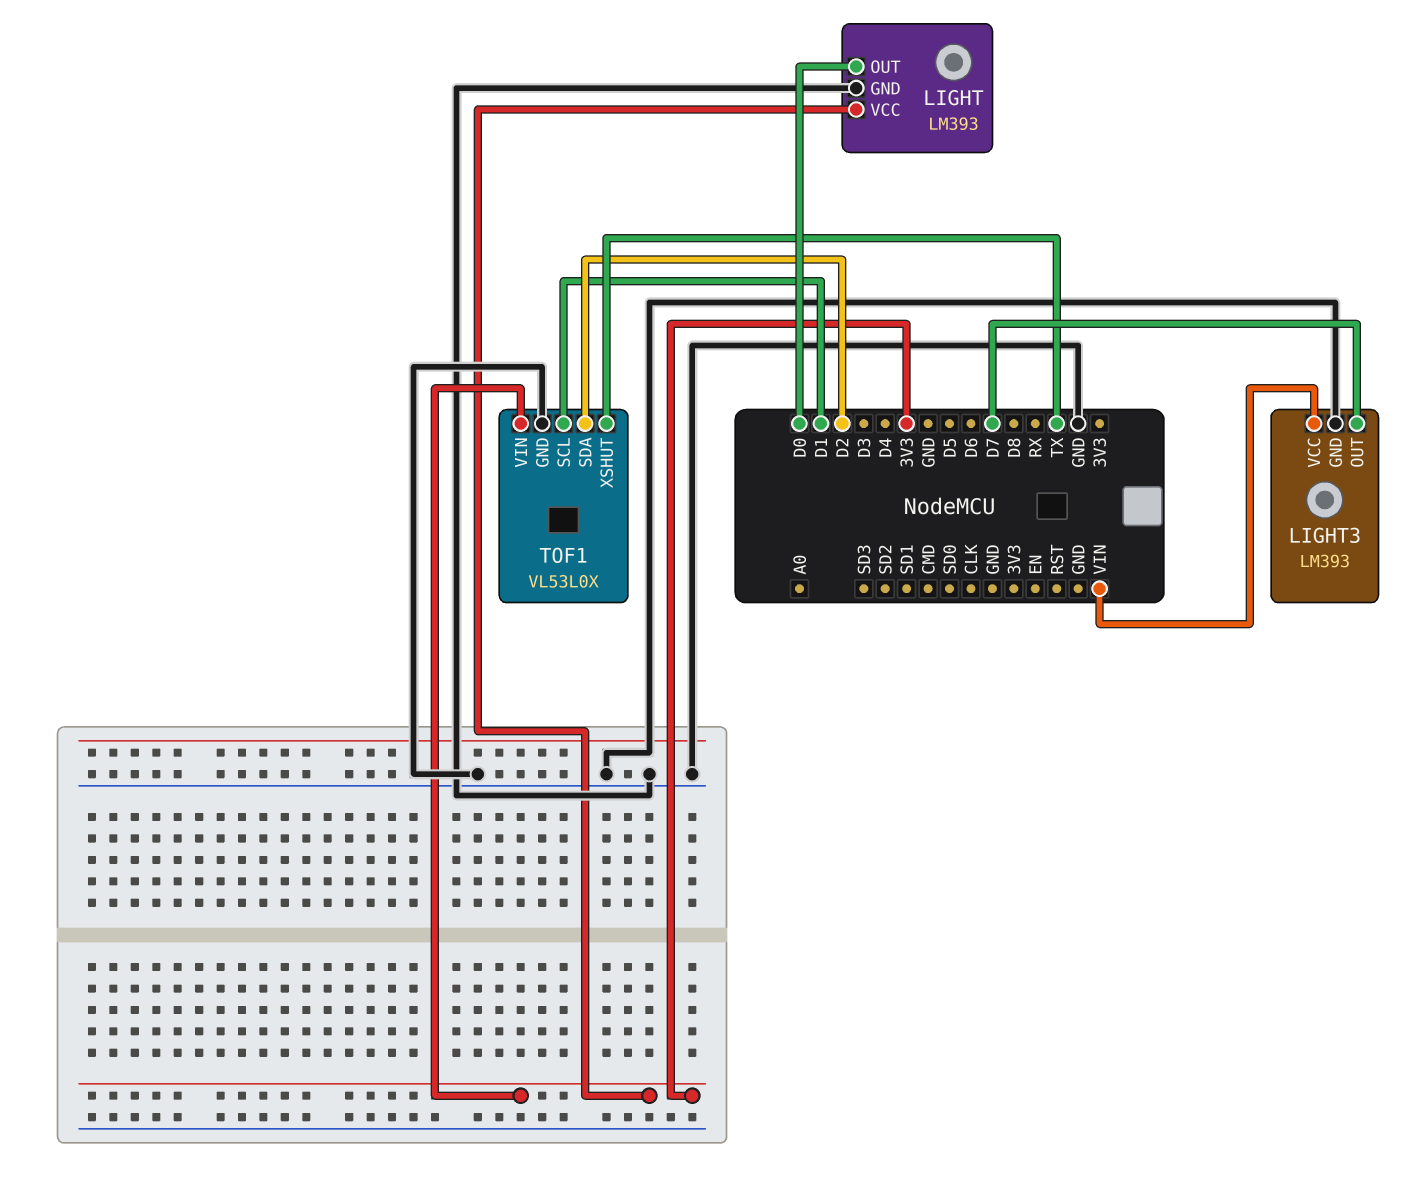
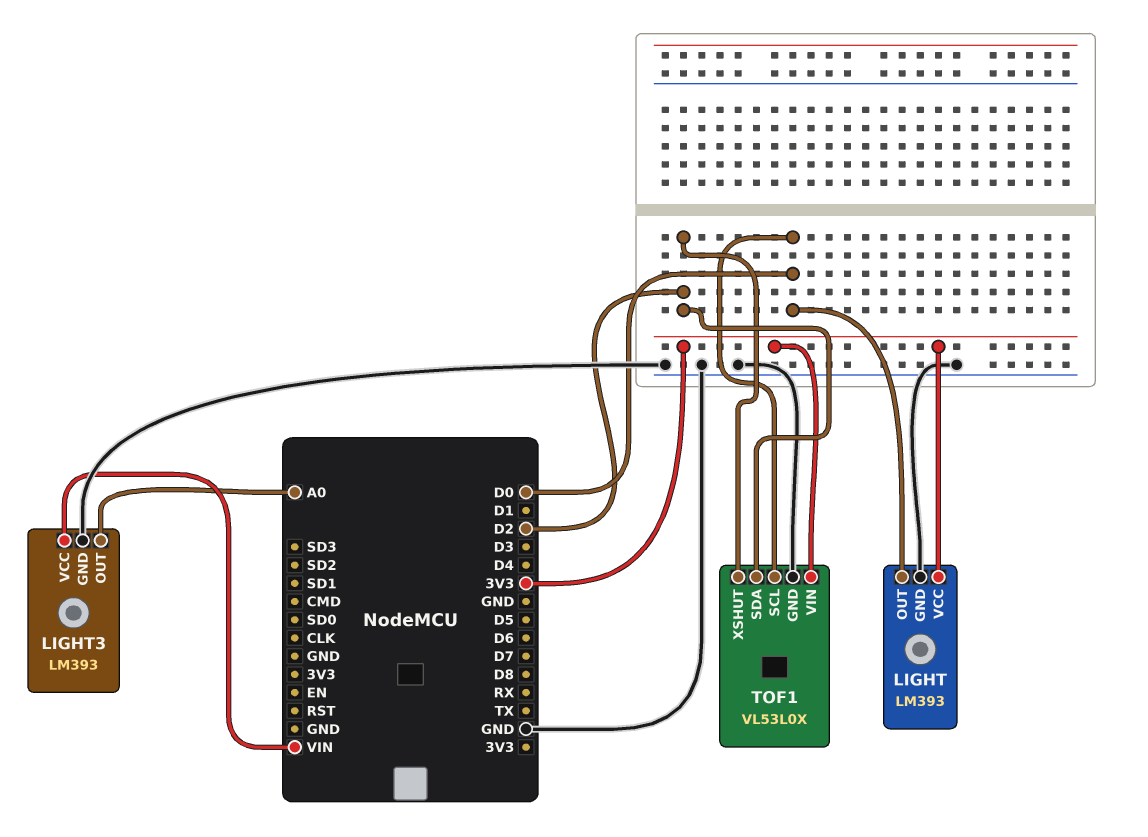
LIGHT3 pin OUT: D7 -> A0
TOF1 pin SCL: D1 -> D0
TOF1 pin XSHUT: TX -> D2

